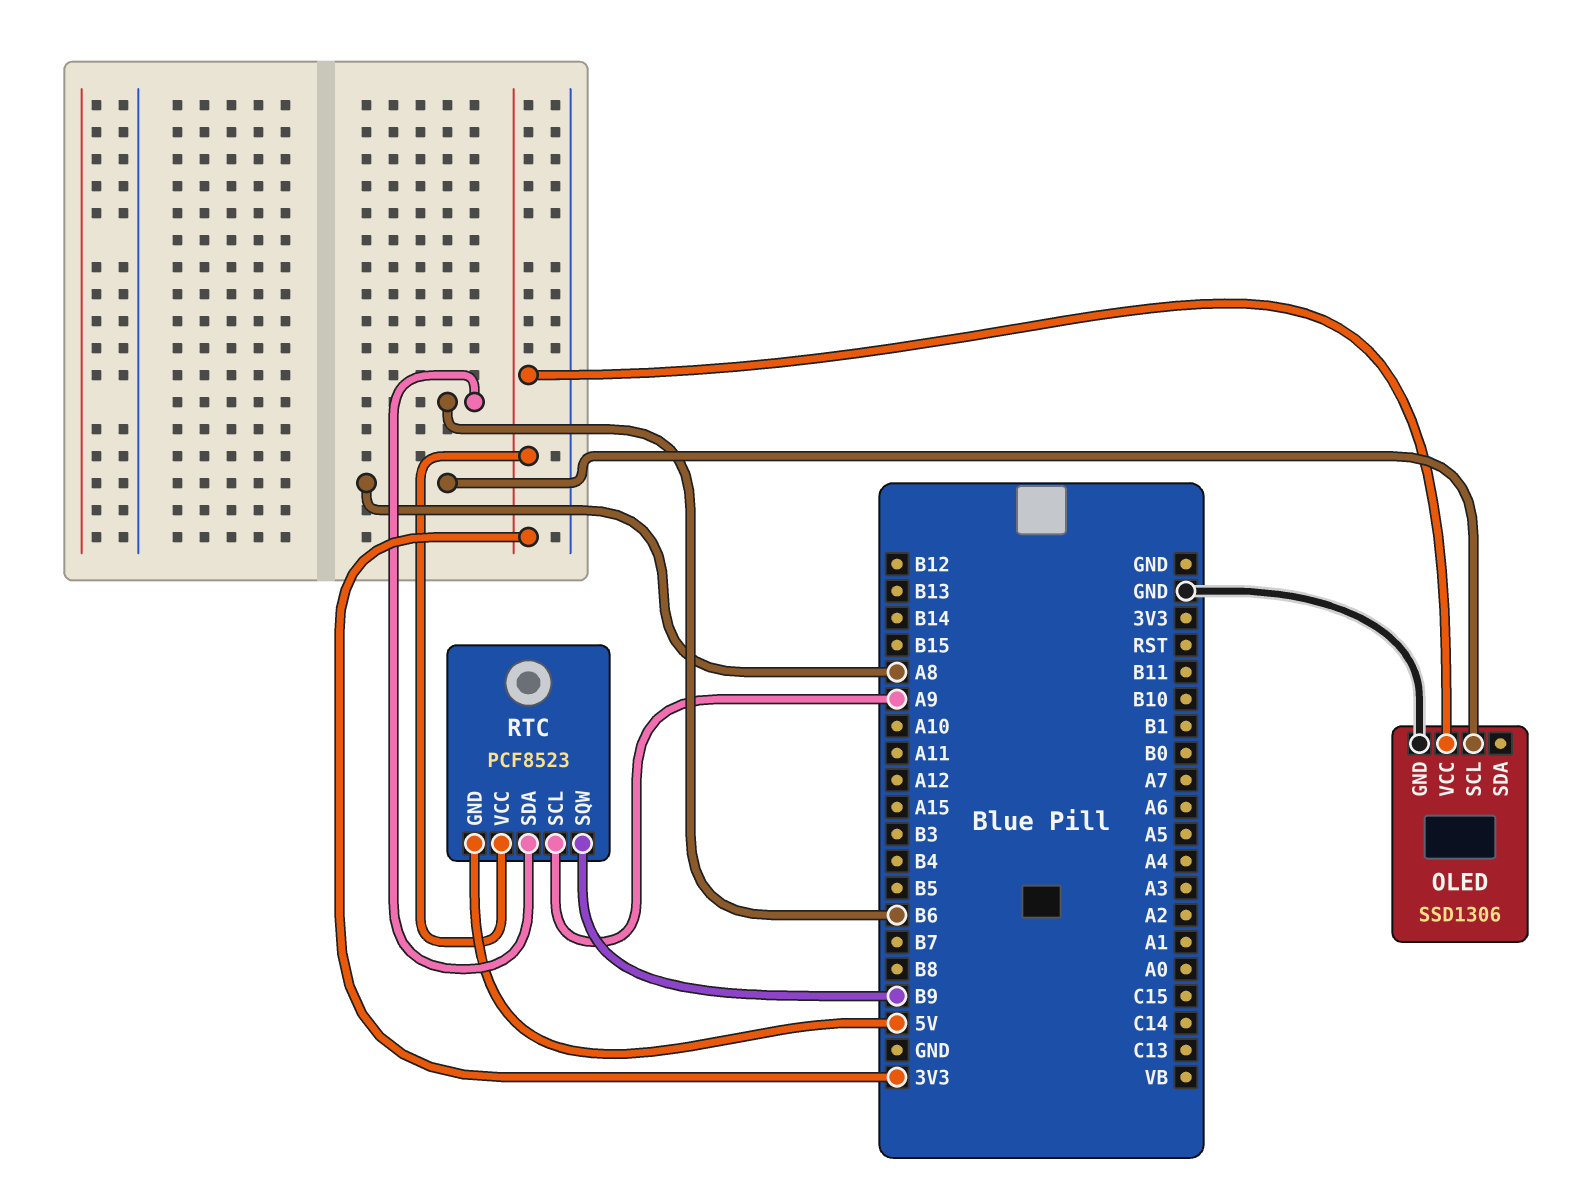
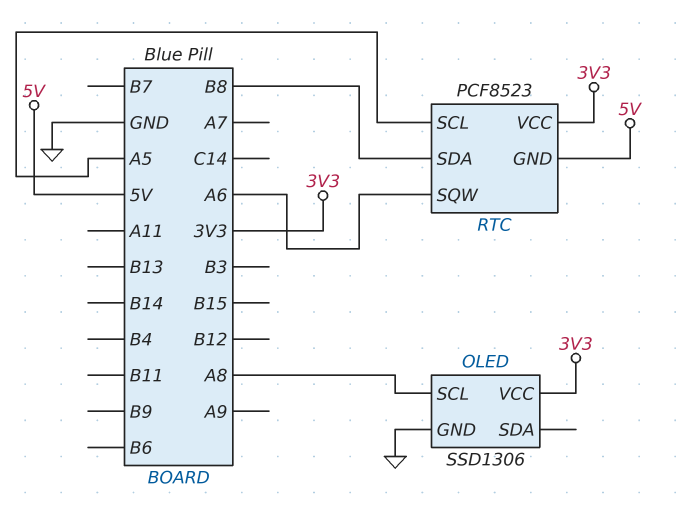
RTC pin SCL: A9 -> A5
RTC pin SDA: B6 -> B8
RTC pin SQW: B9 -> A6

